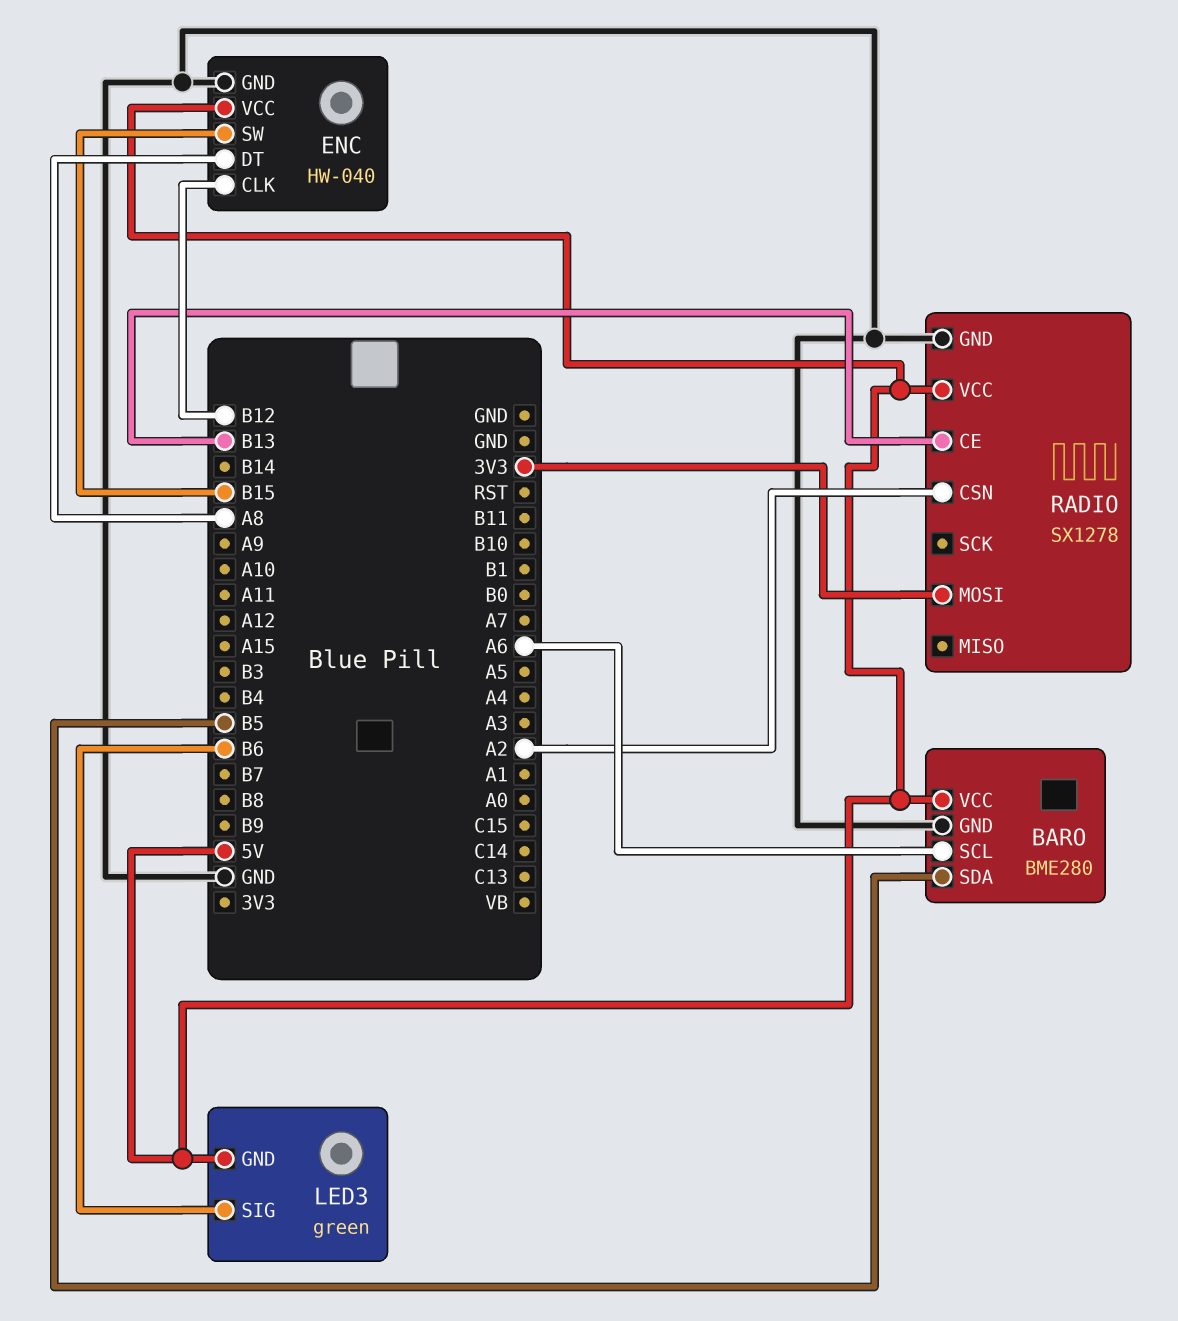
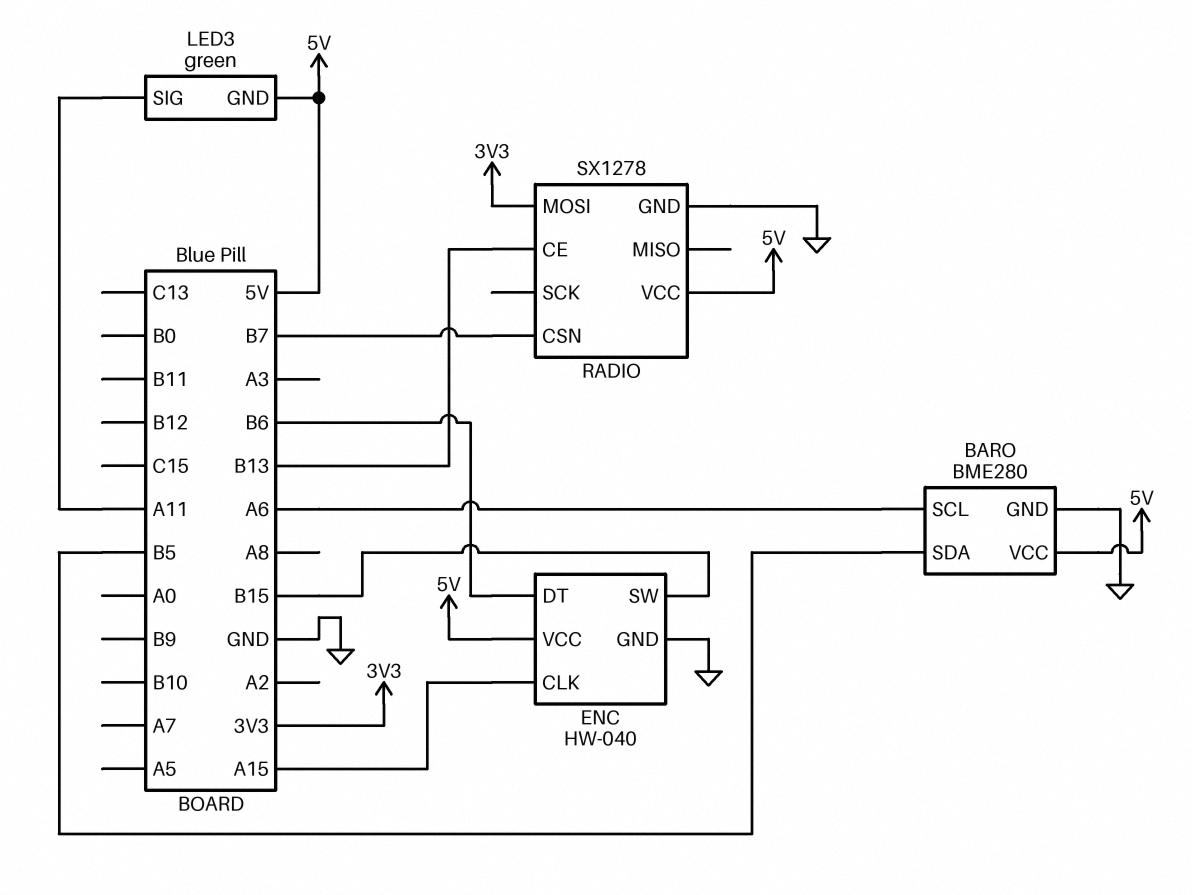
ENC pin CLK: B12 -> A15
ENC pin DT: A8 -> B6
LED3 pin SIG: B6 -> A11
RADIO pin CSN: A2 -> B7

